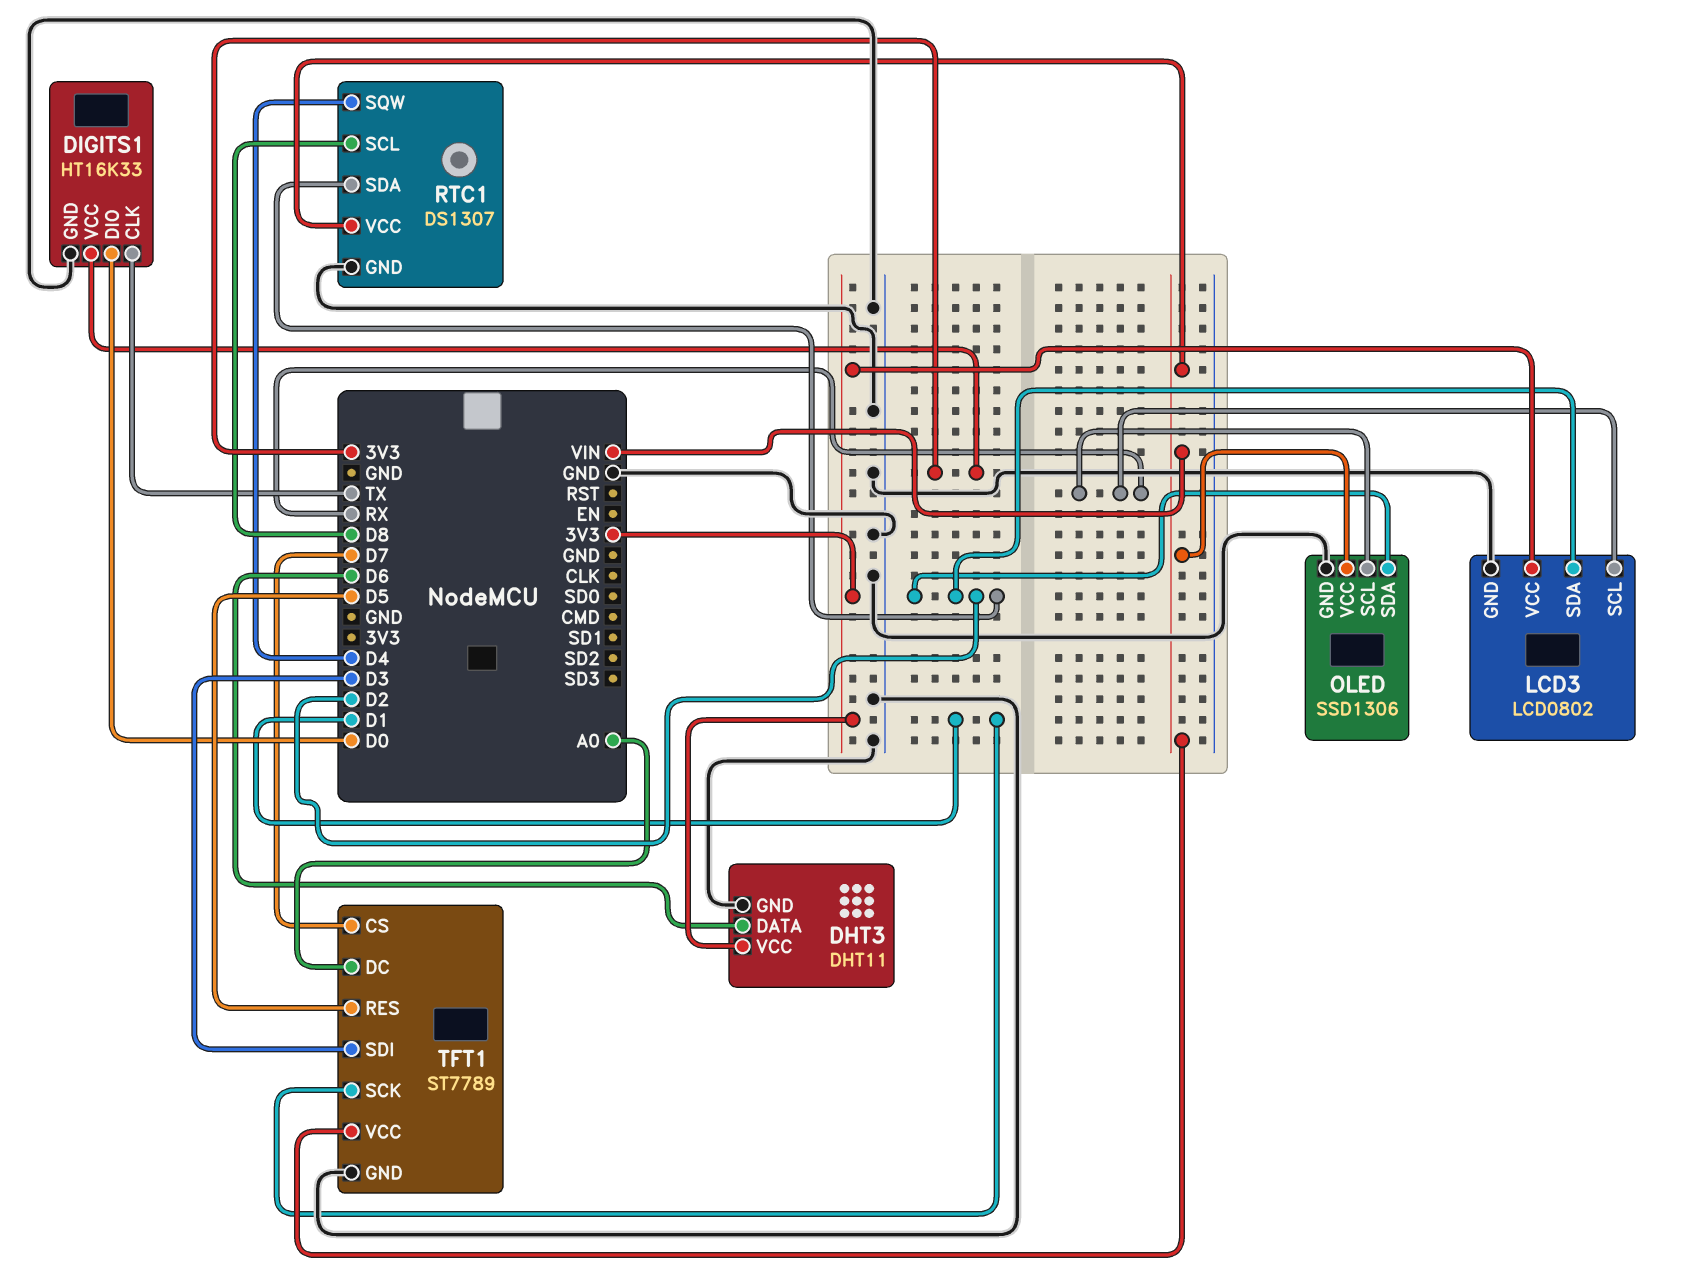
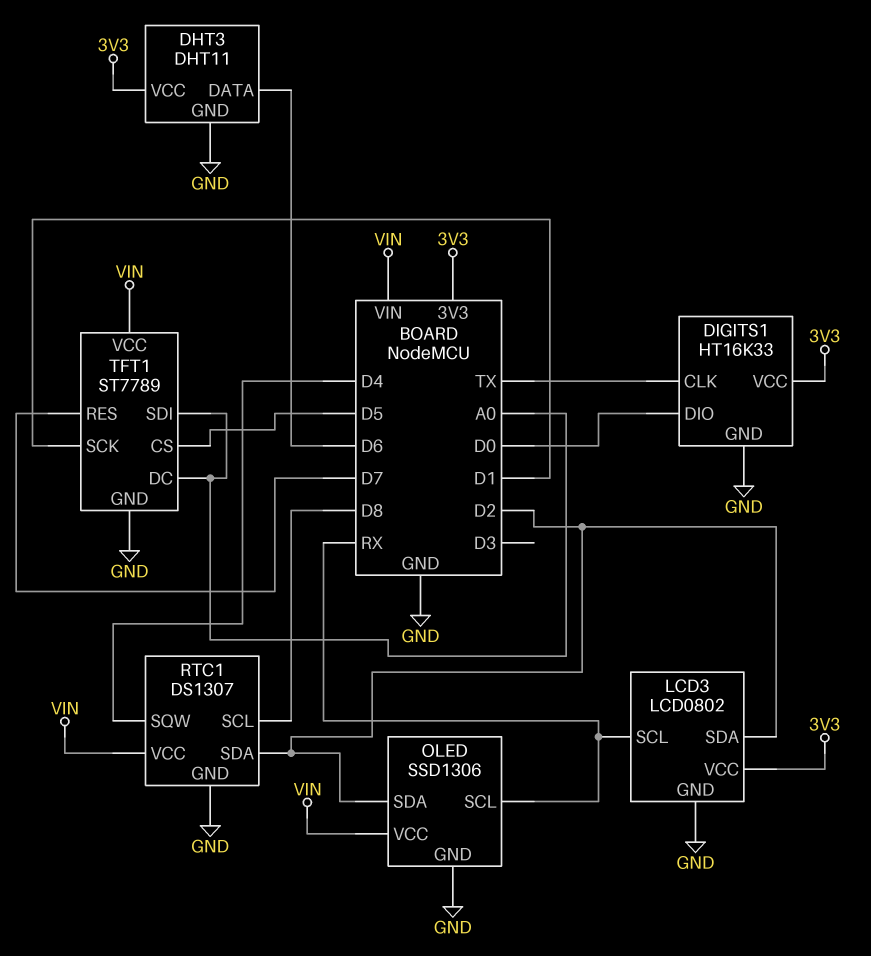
TFT1 pin CS: D7 -> D5
TFT1 pin RES: D5 -> D7
TFT1 pin SDI: D3 -> A0

